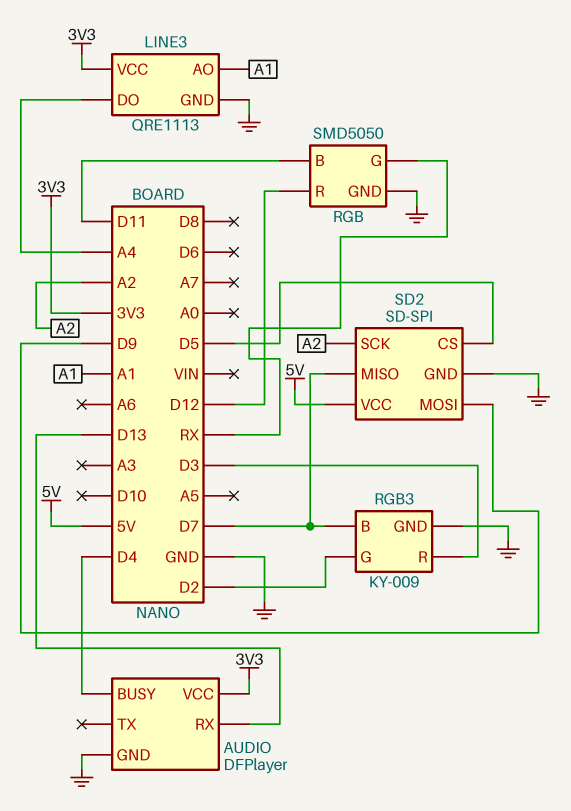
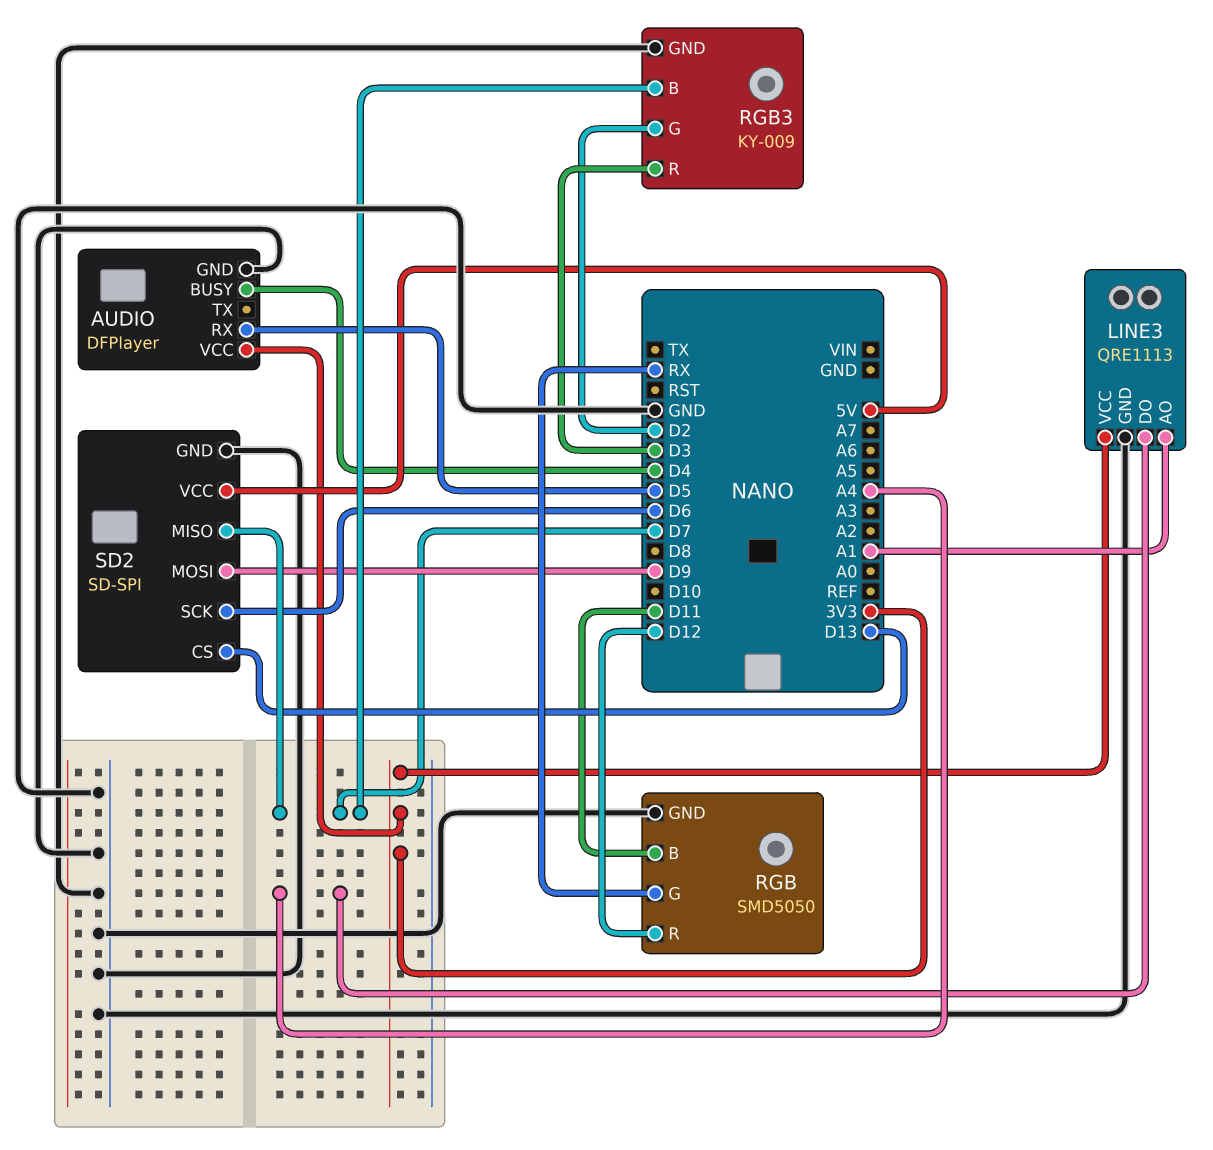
AUDIO pin RX: D13 -> D5
SD2 pin CS: D5 -> D13
SD2 pin SCK: A2 -> D6

